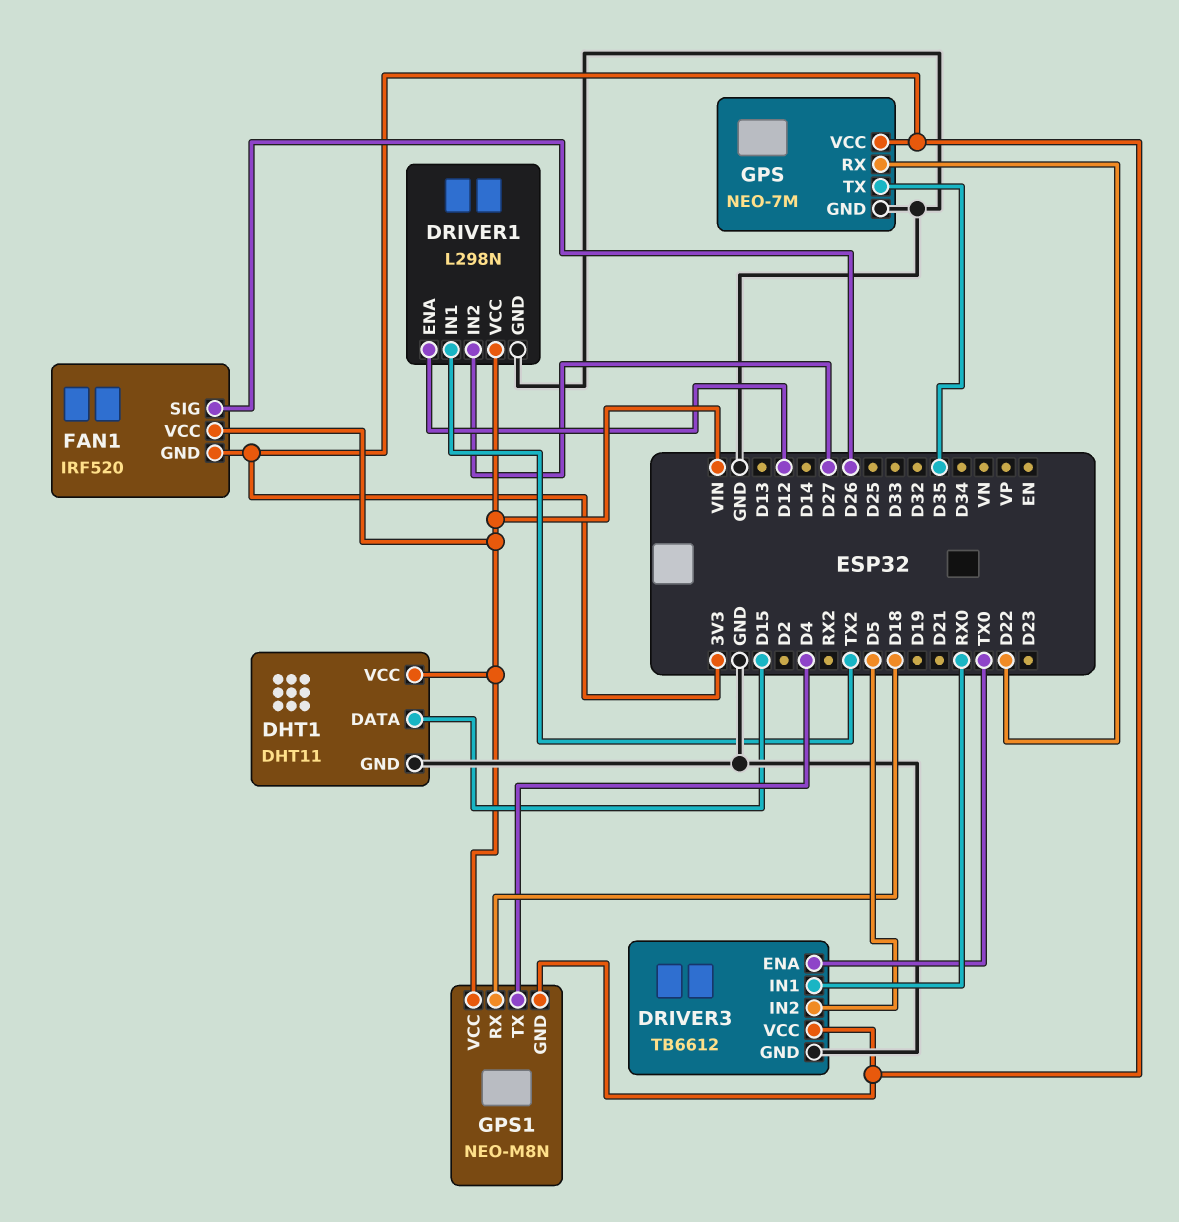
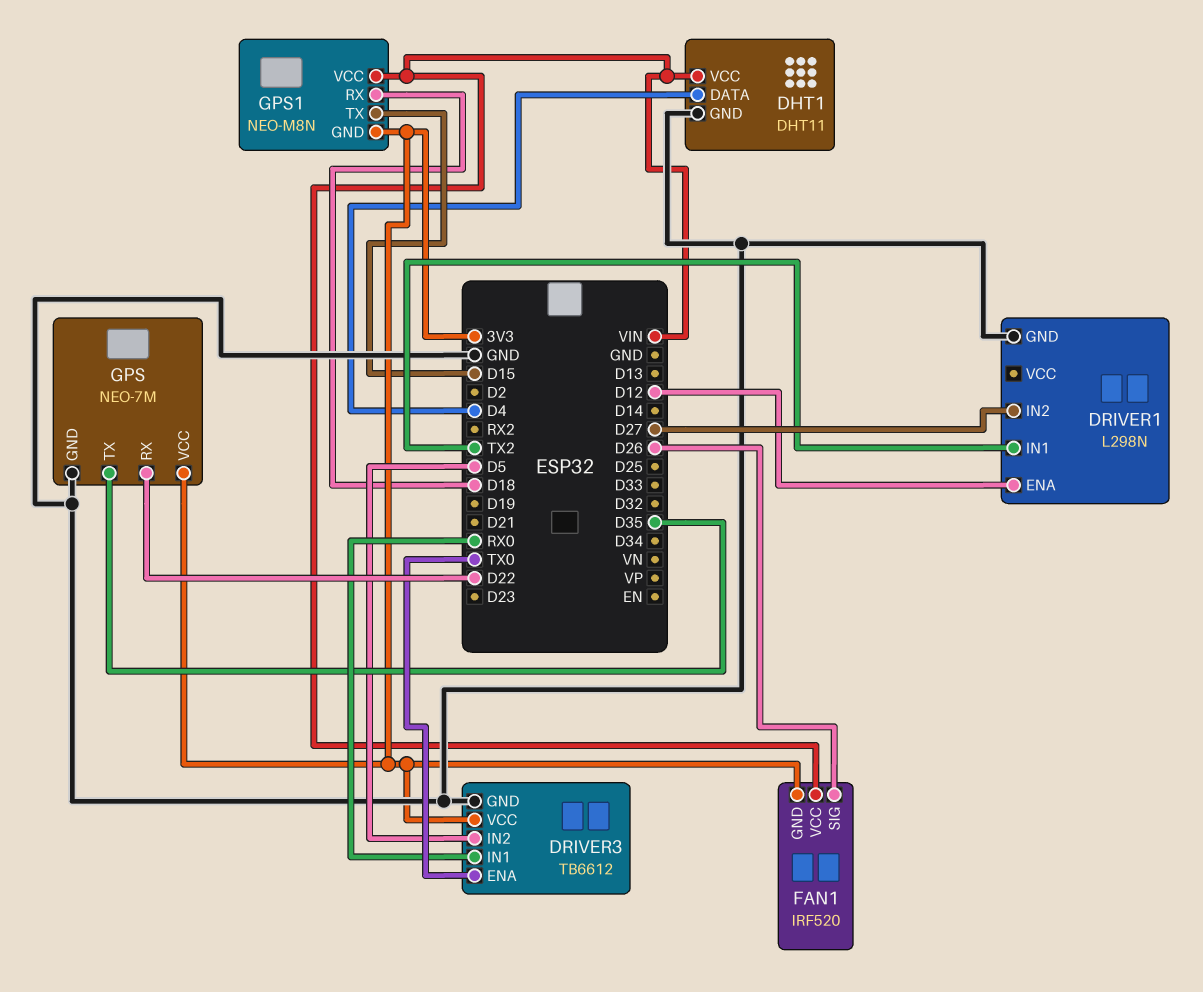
DHT1 pin DATA: D15 -> D4
DRIVER1 pin VCC: VIN -> none
GPS1 pin TX: D4 -> D15

